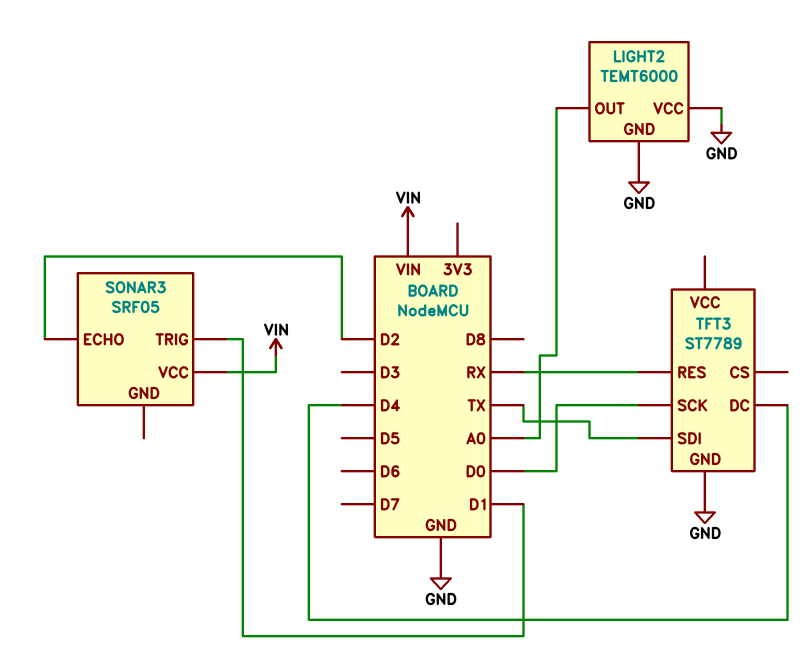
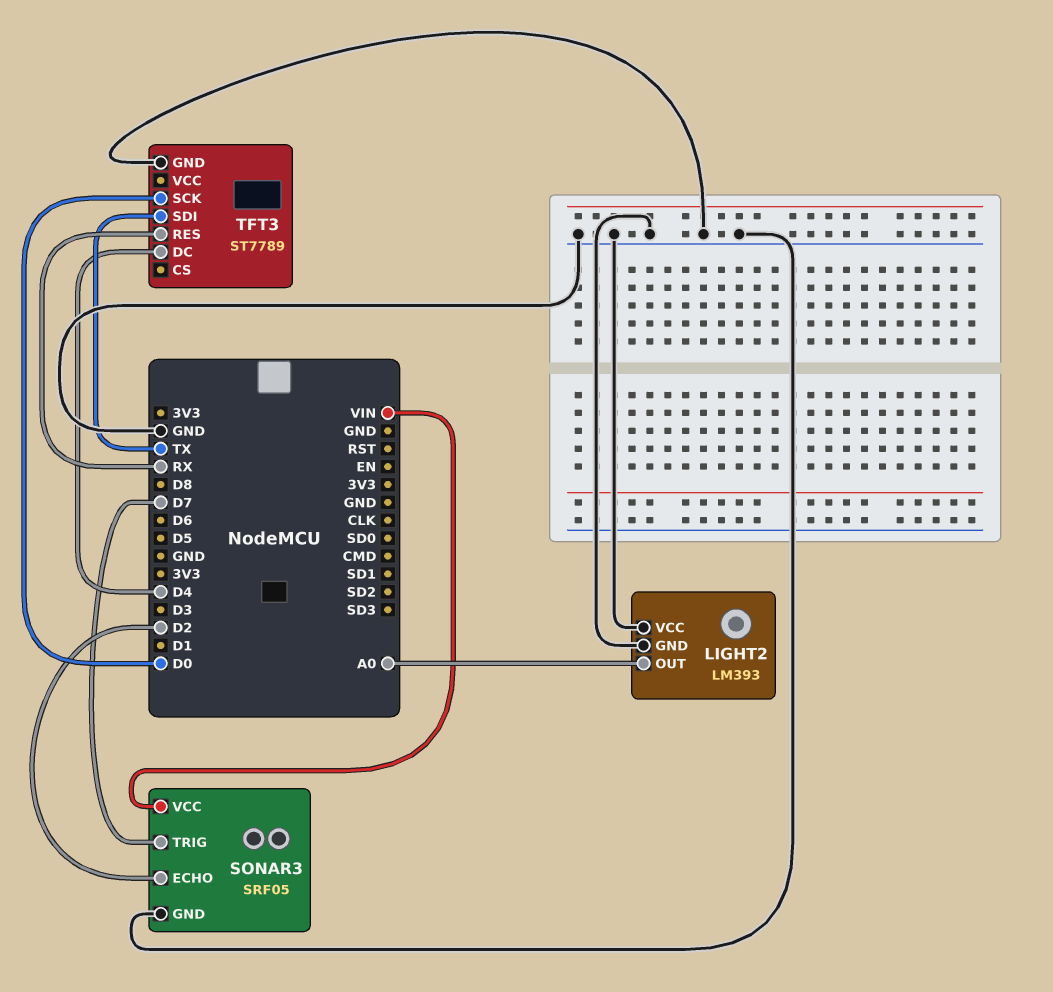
LIGHT2: TEMT6000 -> LM393
SONAR3 pin GND: none -> GND
SONAR3 pin TRIG: D1 -> D7

